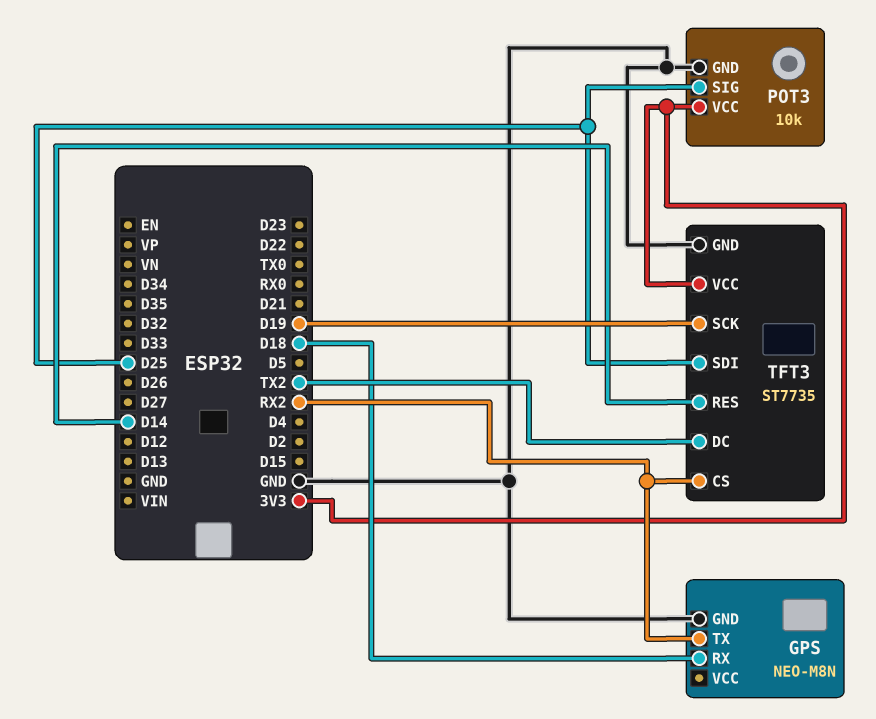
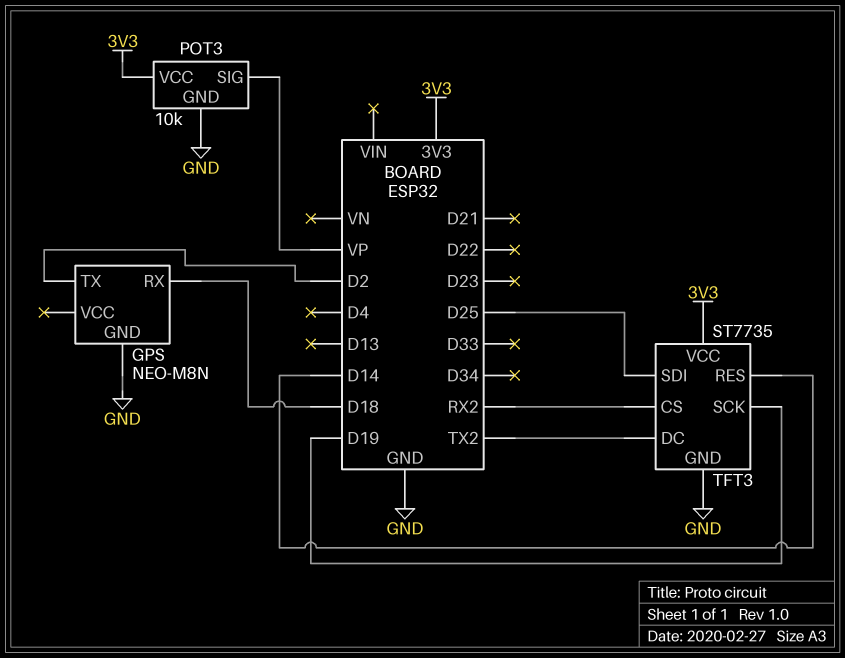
GPS pin TX: RX2 -> D2
POT3 pin SIG: D25 -> VP

